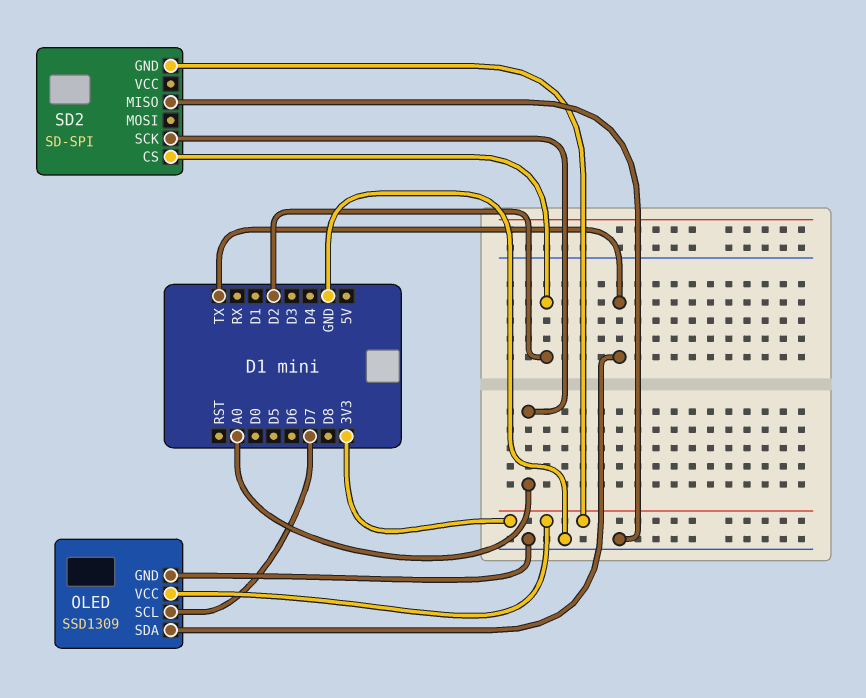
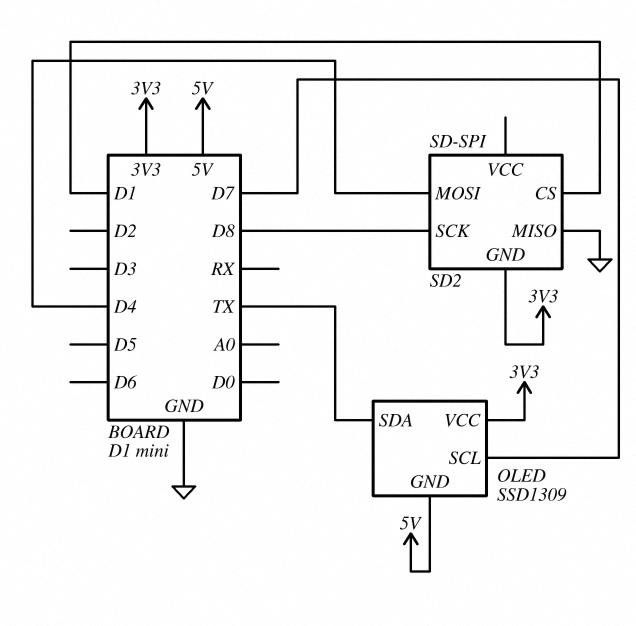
OLED pin GND: GND -> 5V
SD2 pin CS: D2 -> D1
SD2 pin MOSI: none -> D4
SD2 pin SCK: A0 -> D8

